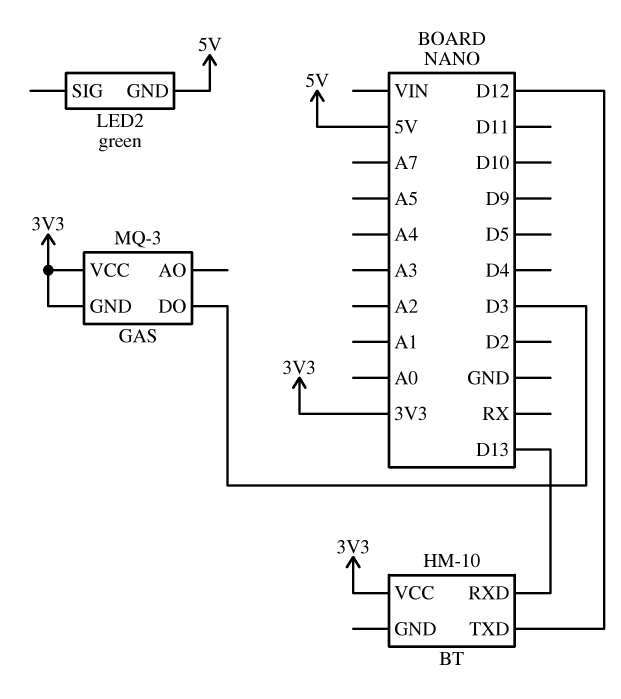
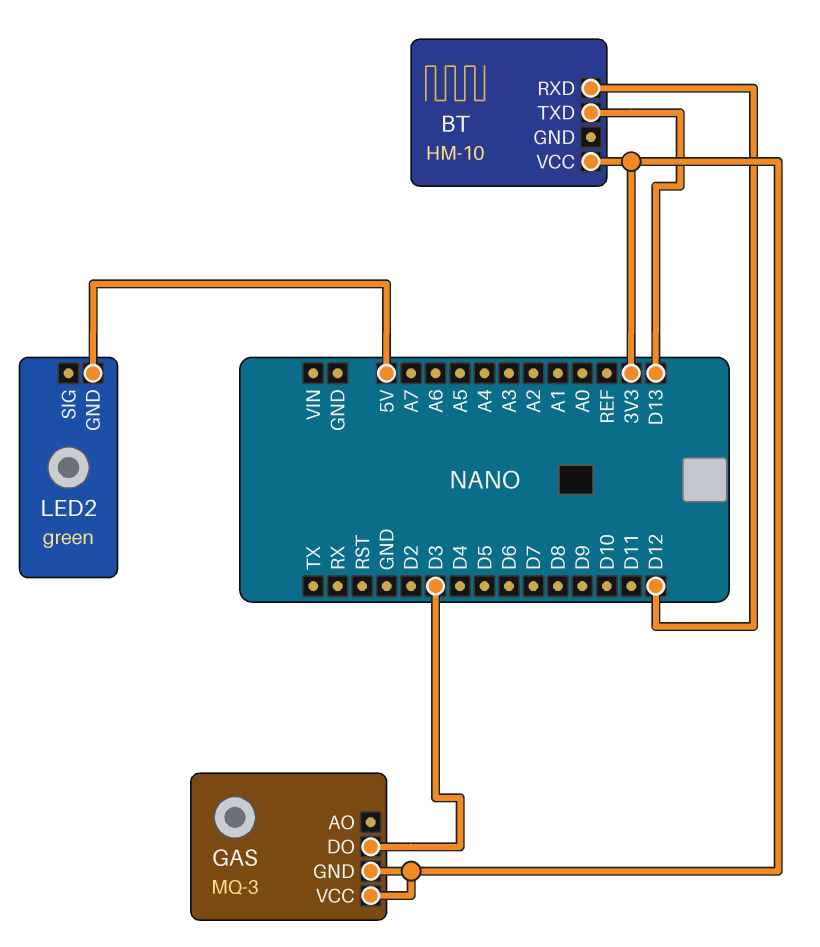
BT pin RXD: D13 -> D12
BT pin TXD: D12 -> D13

